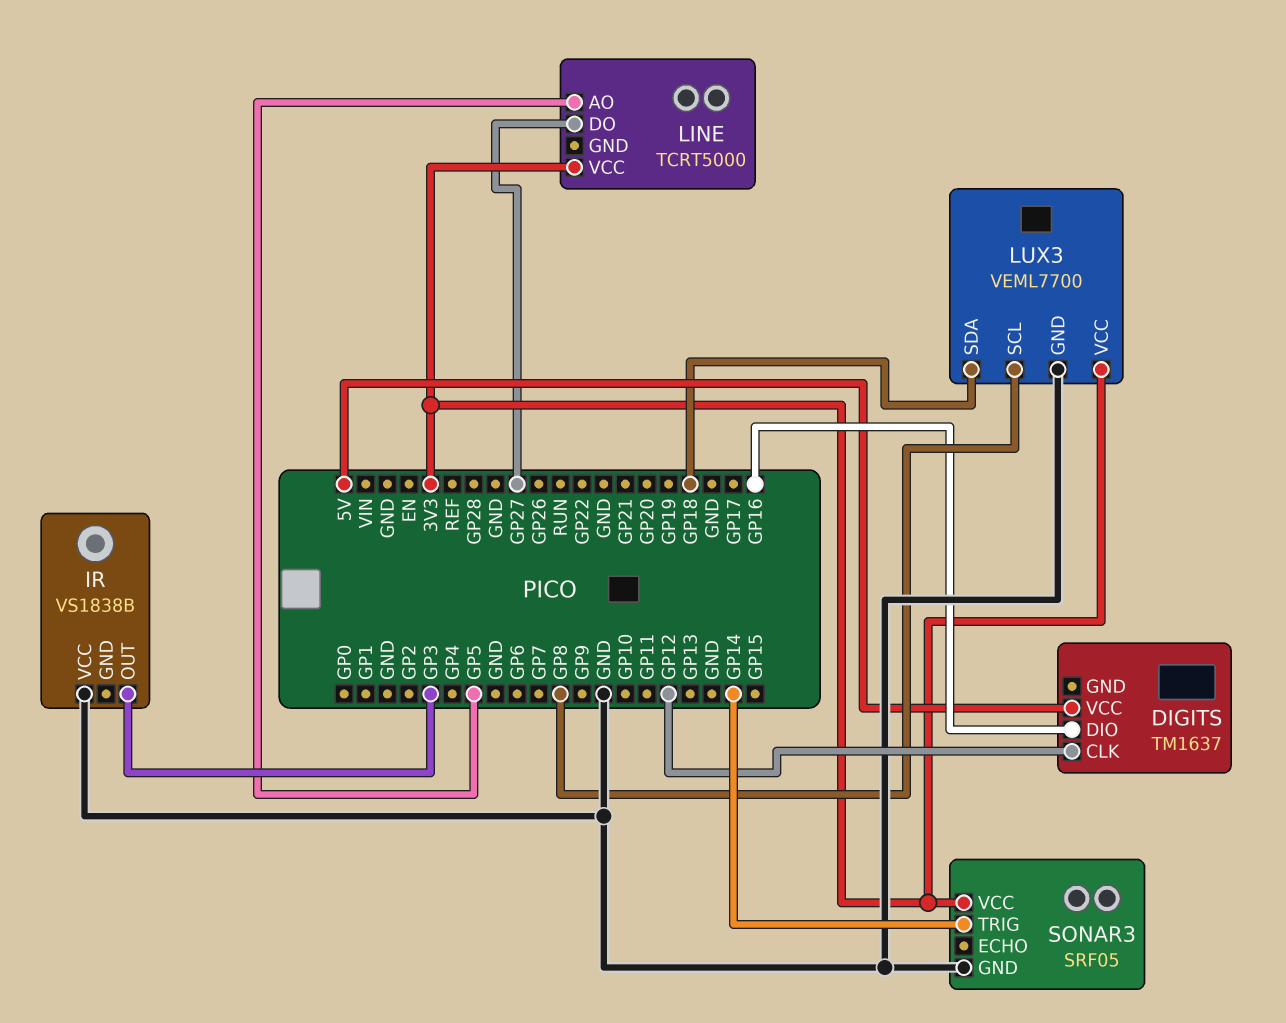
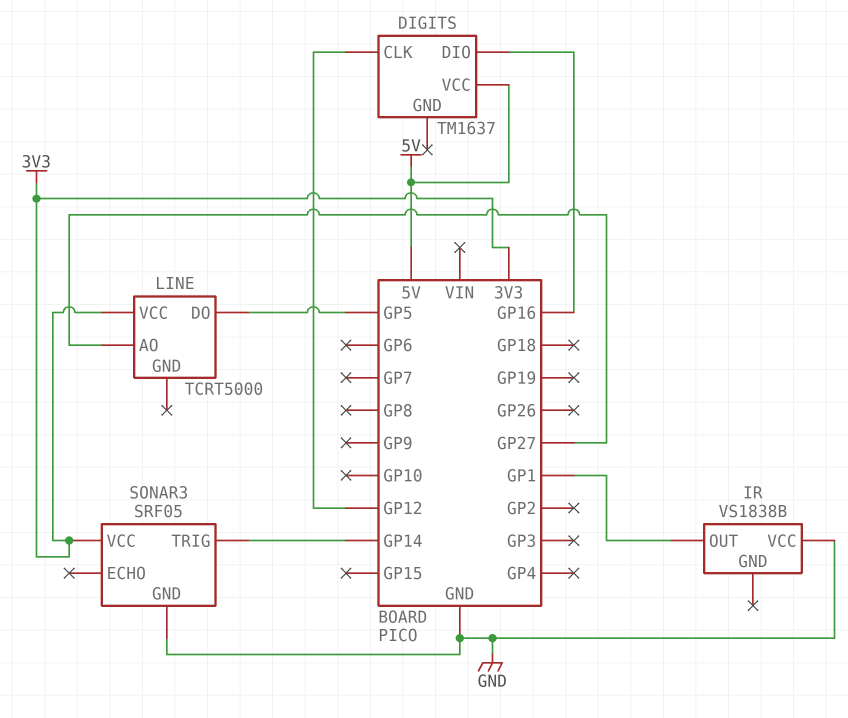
IR pin OUT: GP3 -> GP1
LINE pin AO: GP5 -> GP27
LINE pin DO: GP27 -> GP5
LUX3: VEML7700 -> none
LUX3 pin GND: GND -> none
LUX3 pin SCL: GP8 -> none
LUX3 pin SDA: GP18 -> none
LUX3 pin VCC: 3V3 -> none

